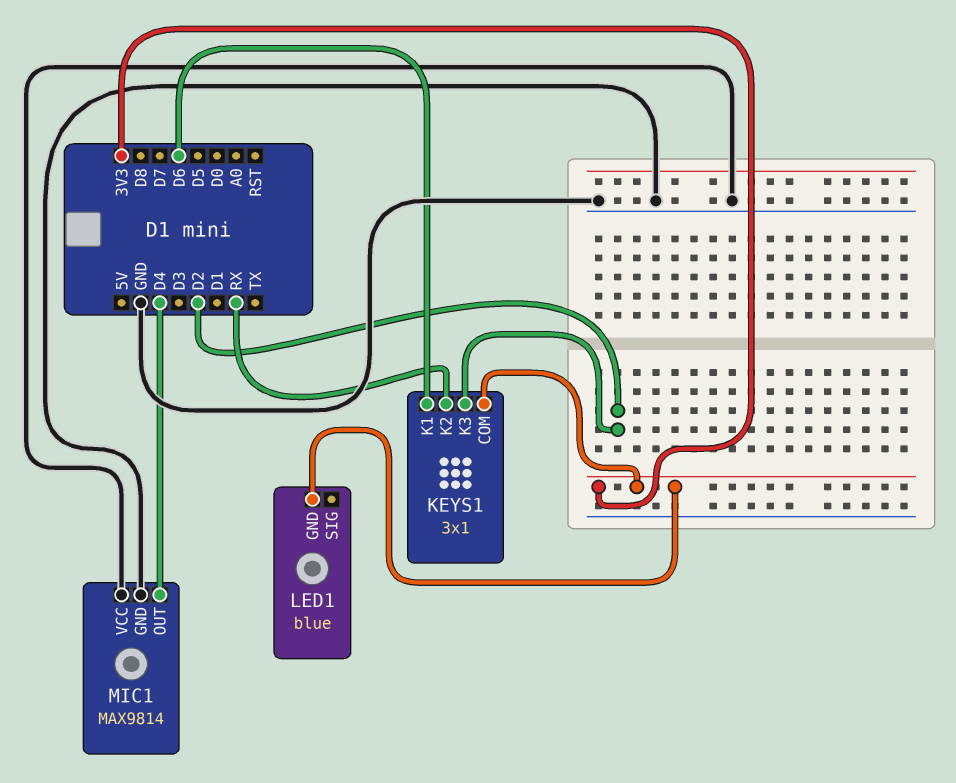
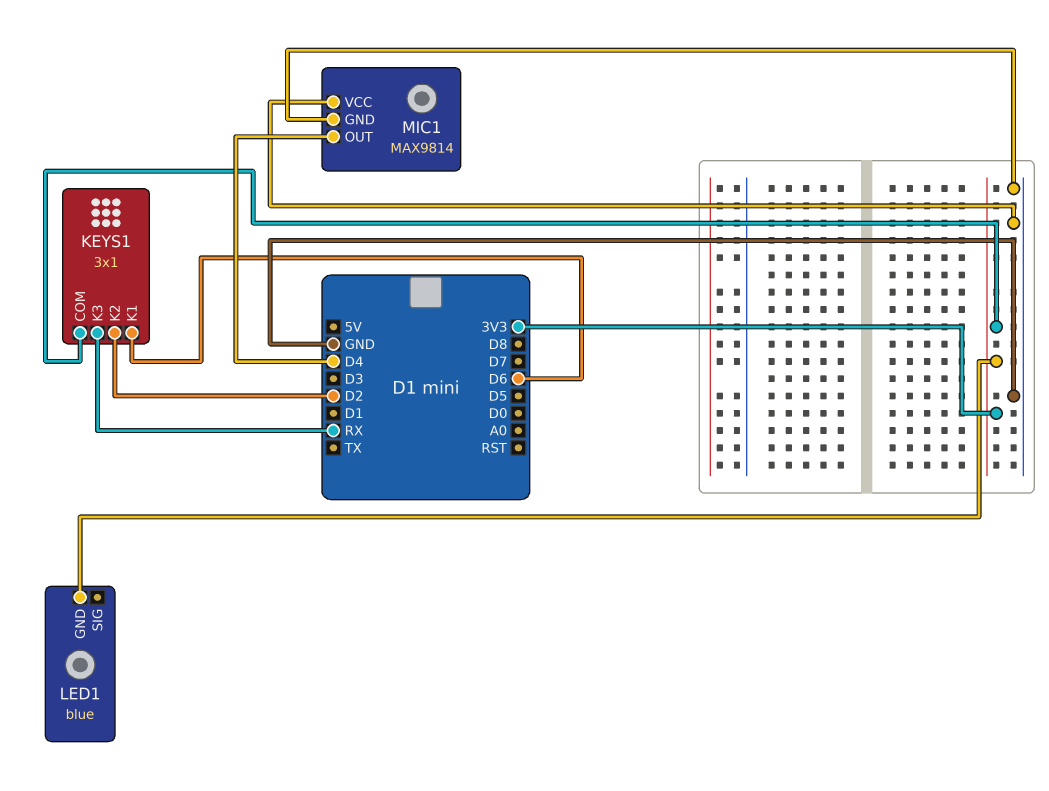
KEYS1 pin K2: RX -> D2
KEYS1 pin K3: D2 -> RX

